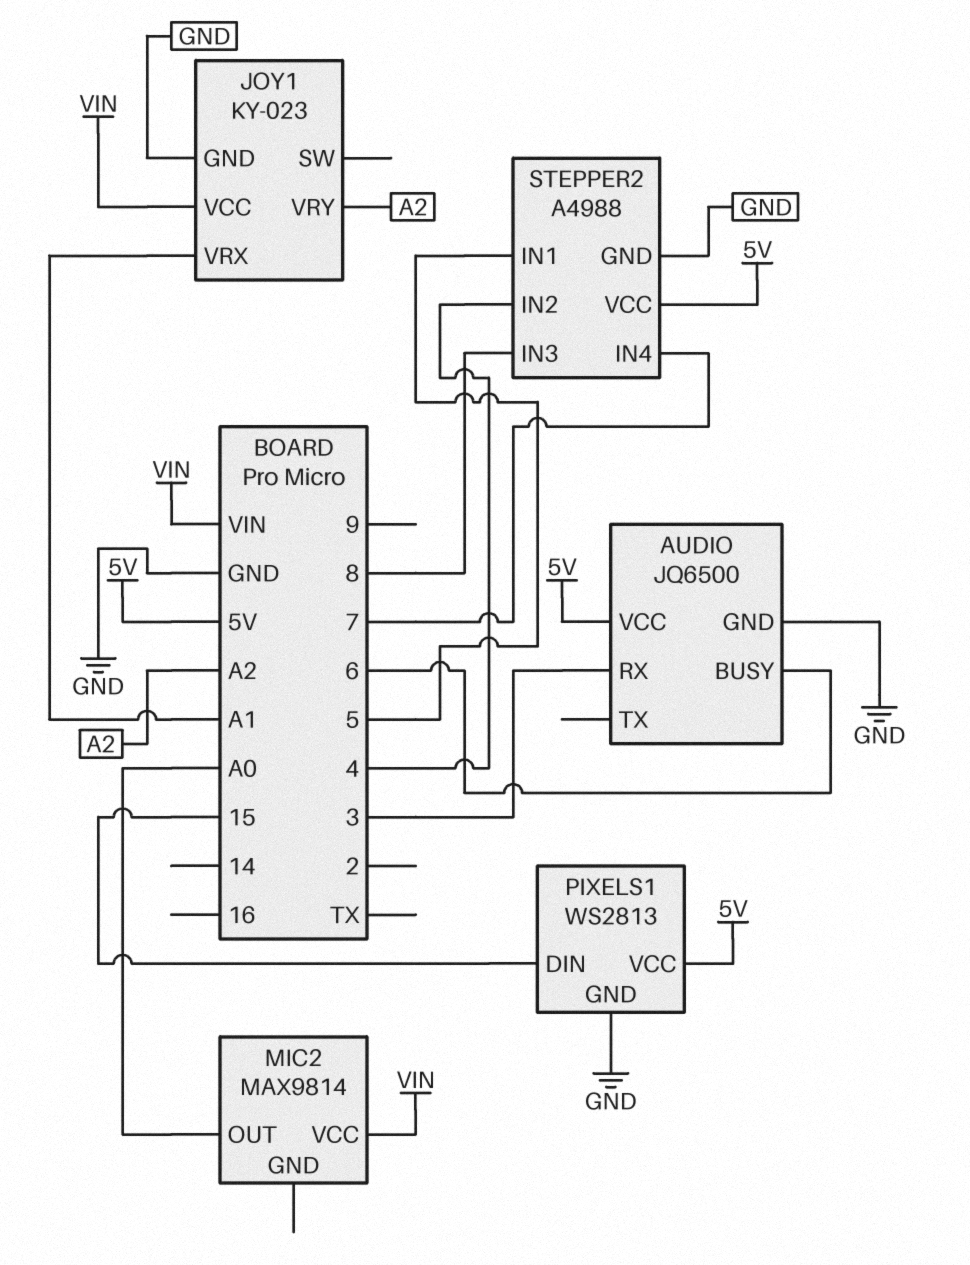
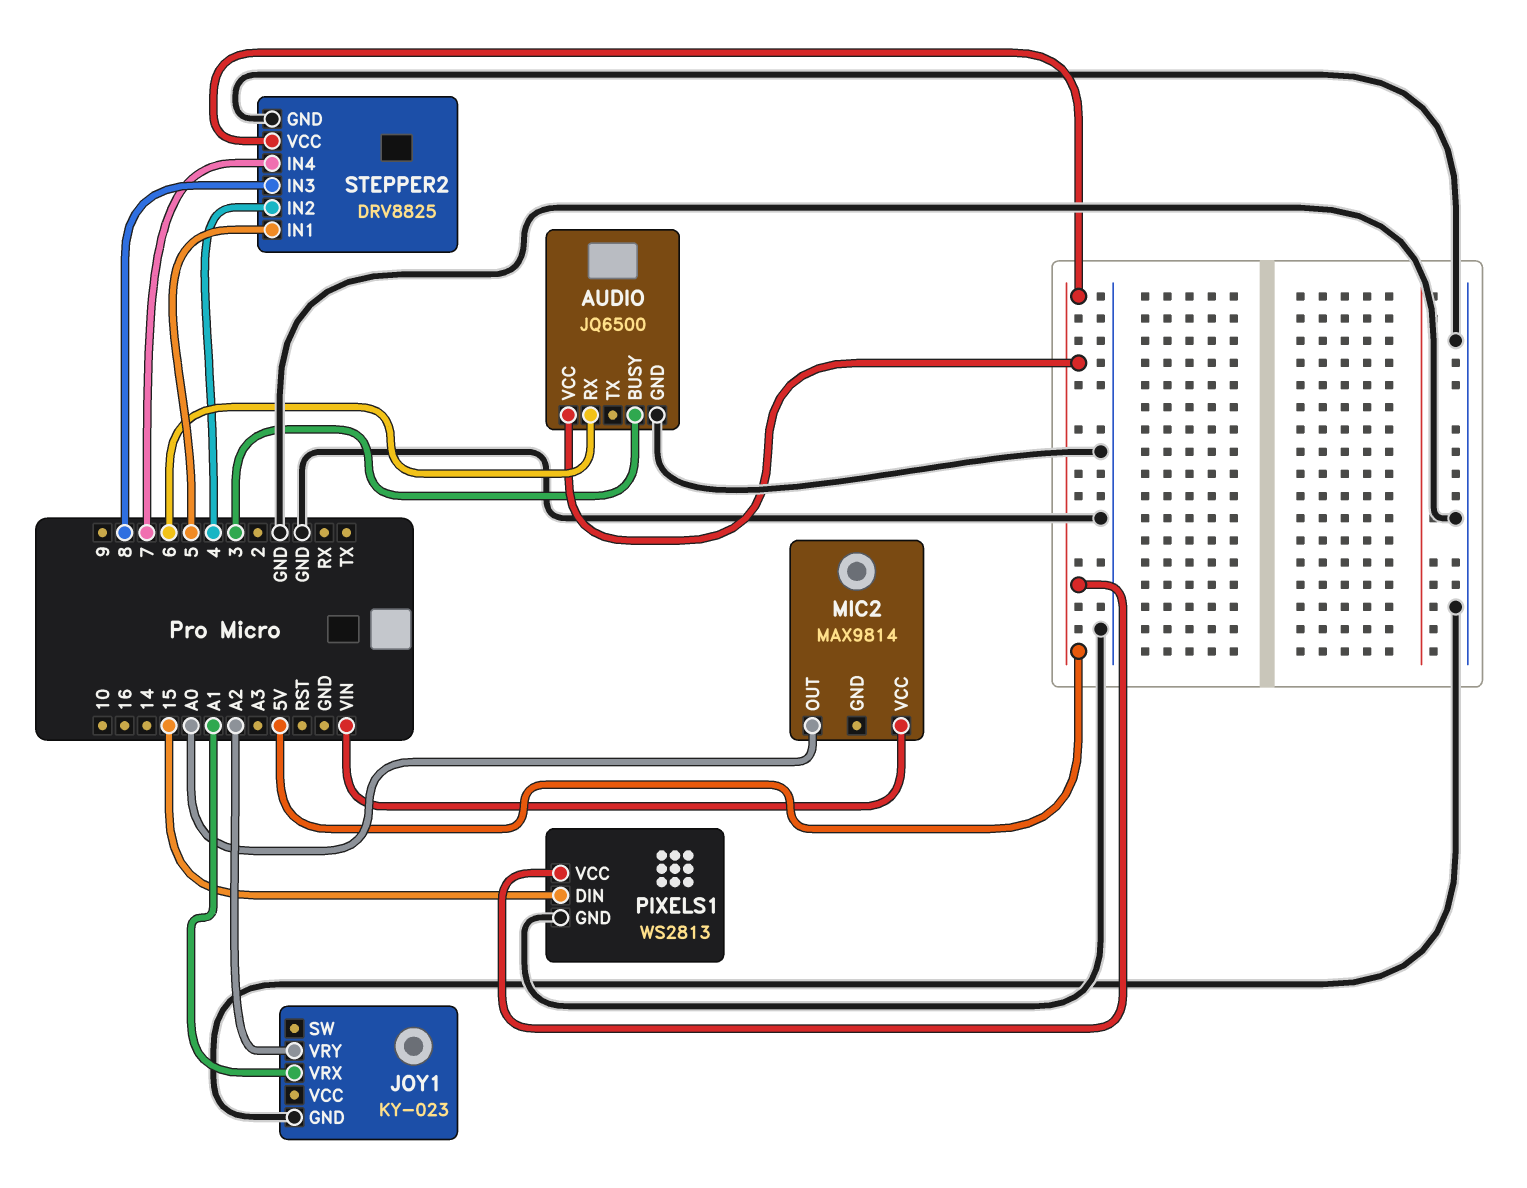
AUDIO pin BUSY: 6 -> 3
AUDIO pin RX: 3 -> 6
JOY1 pin VCC: VIN -> none
STEPPER2: A4988 -> DRV8825

